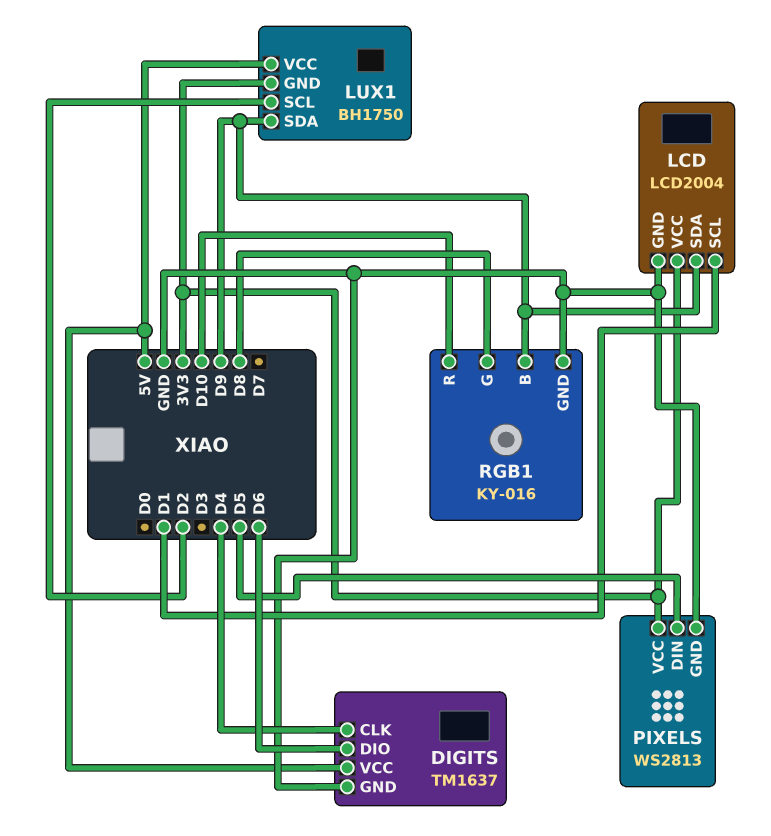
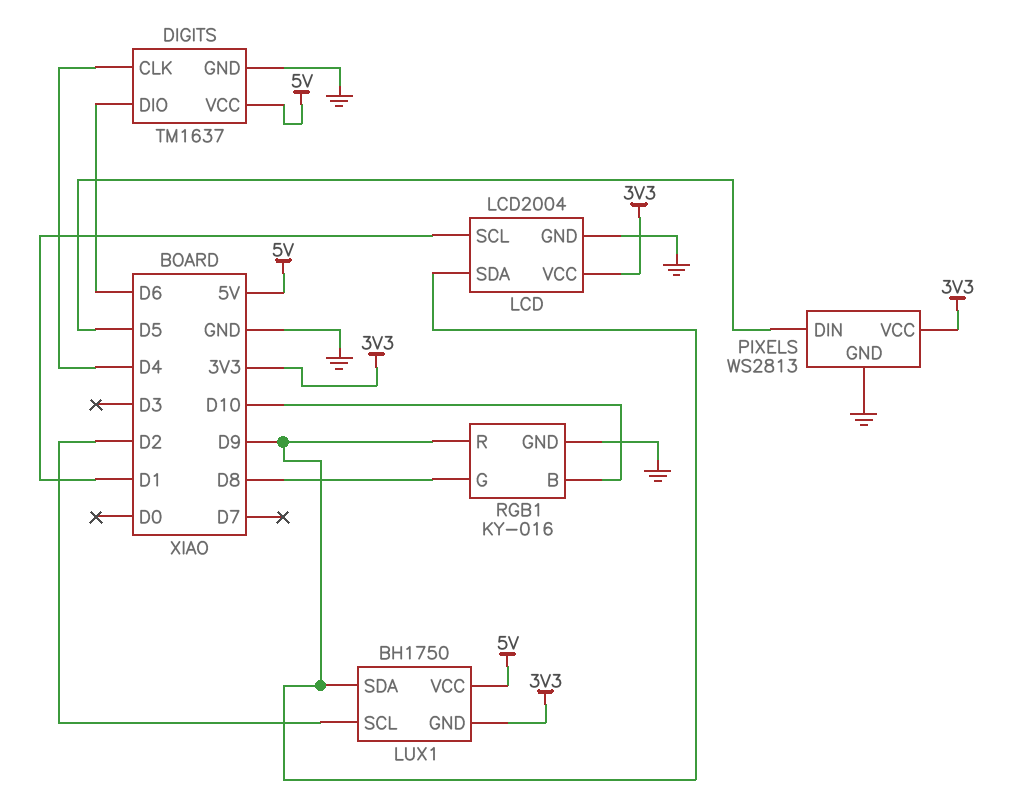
RGB1 pin B: D9 -> D10
RGB1 pin R: D10 -> D9

